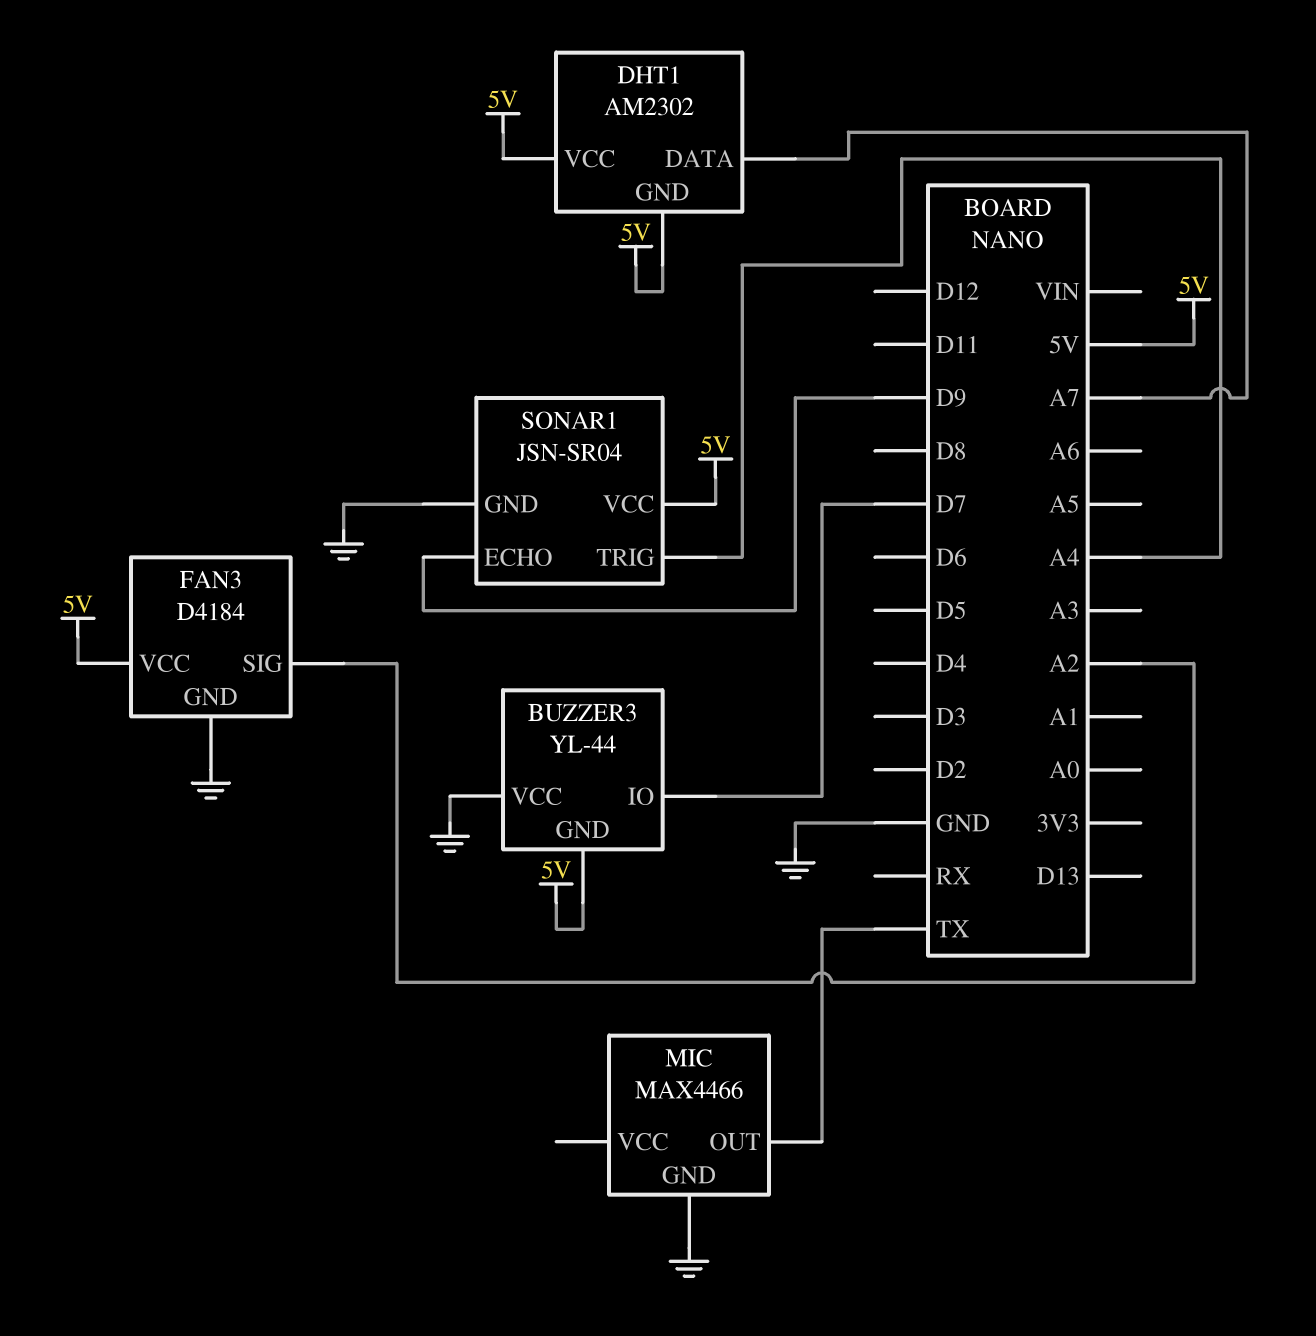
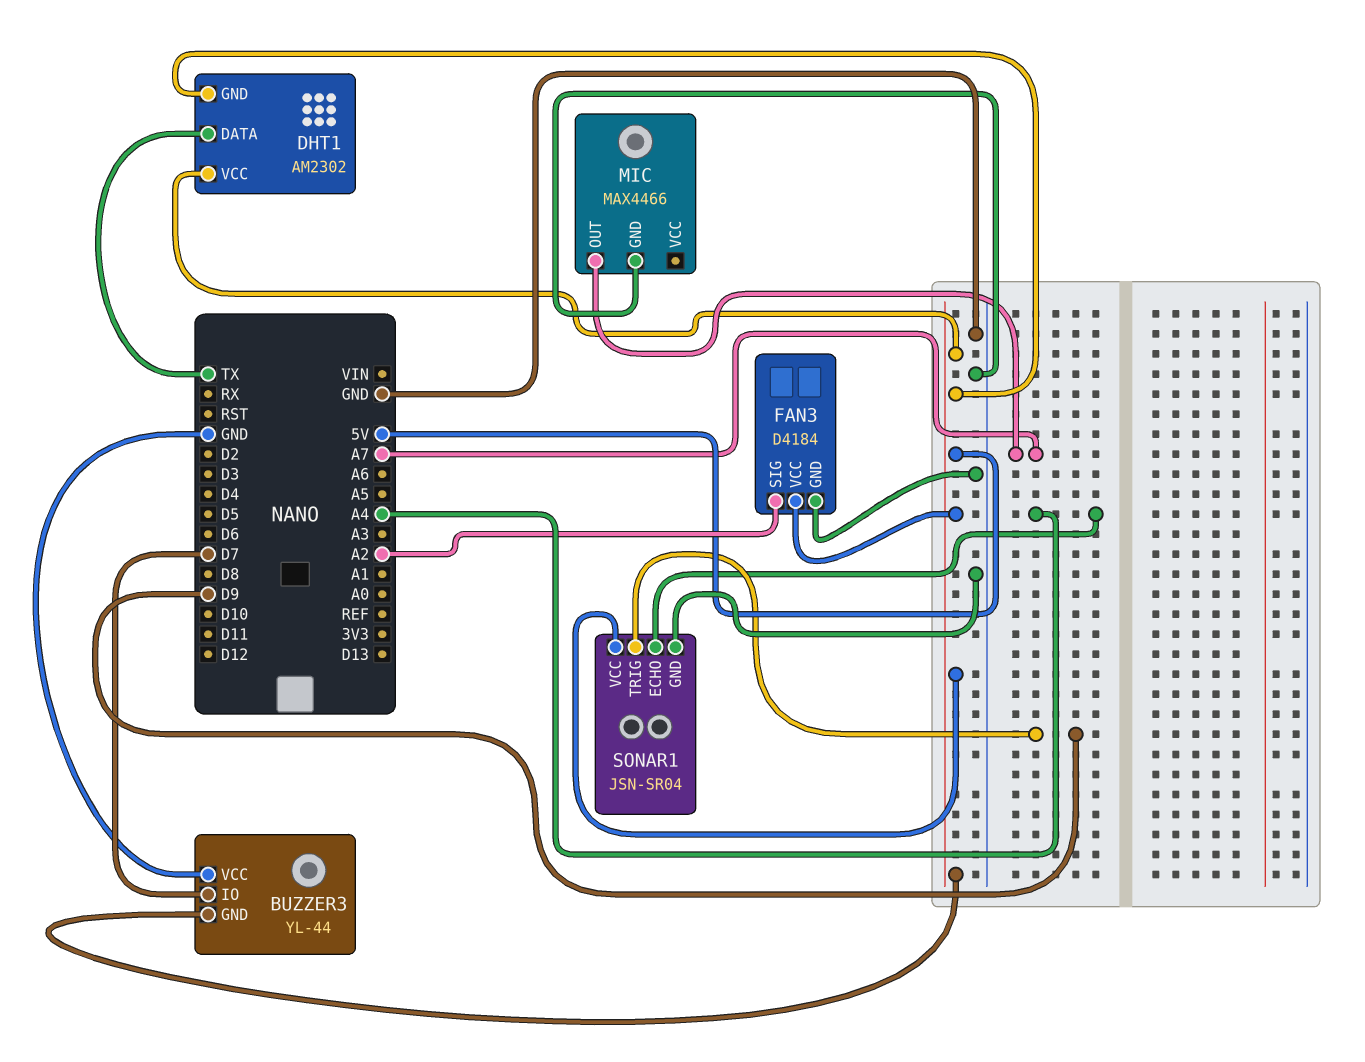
DHT1 pin DATA: A7 -> TX
MIC pin OUT: TX -> A7
SONAR1 pin ECHO: D9 -> A4
SONAR1 pin TRIG: A4 -> D9

